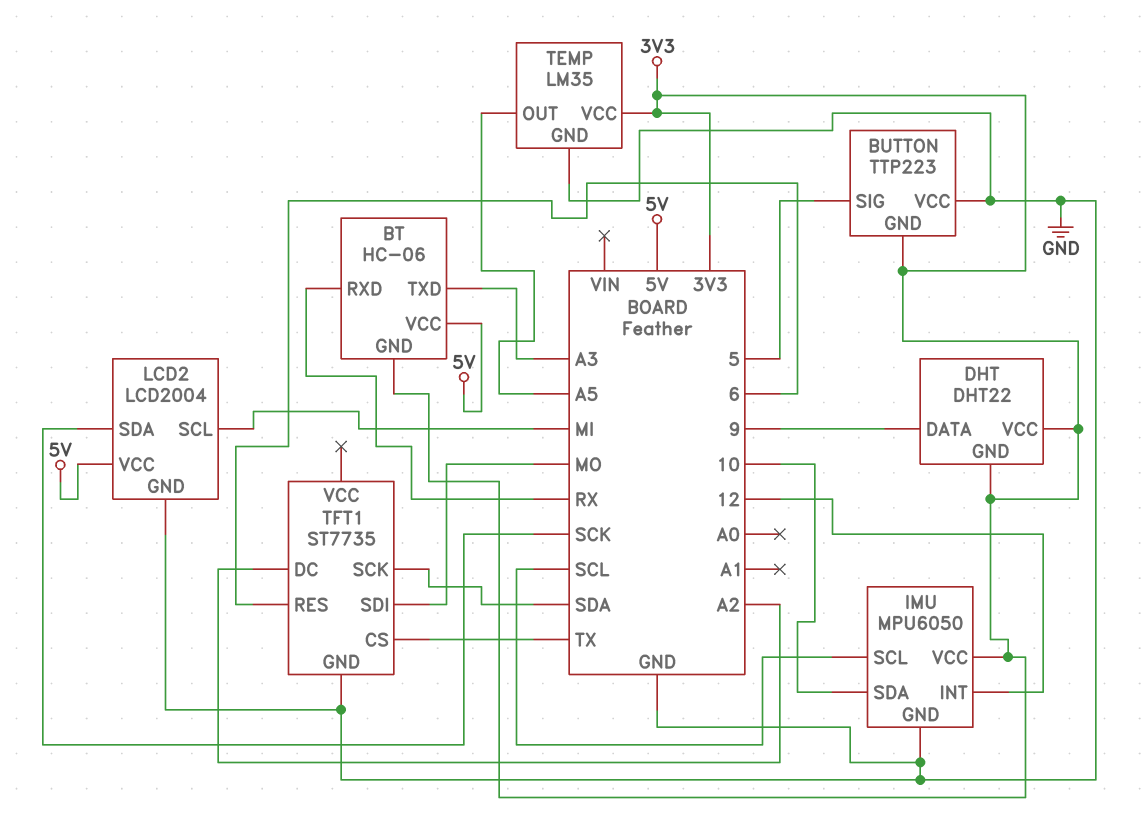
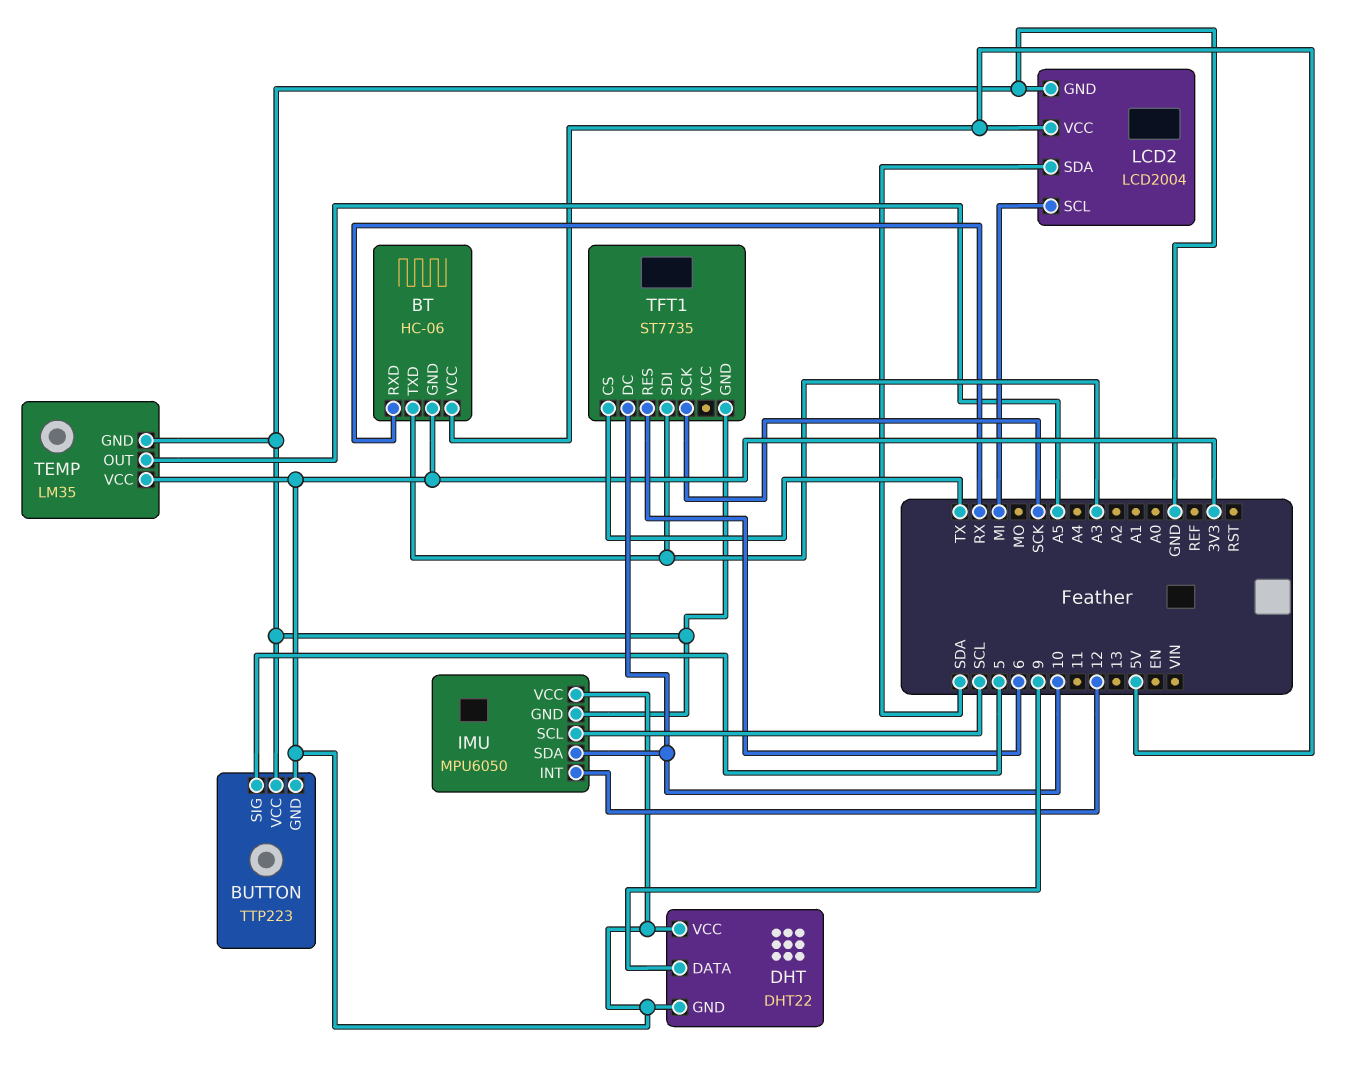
LCD2 pin SDA: SCK -> SDA
TFT1 pin DC: A2 -> 10
TFT1 pin SCK: SDA -> SCK
TFT1 pin SDI: MO -> A3

